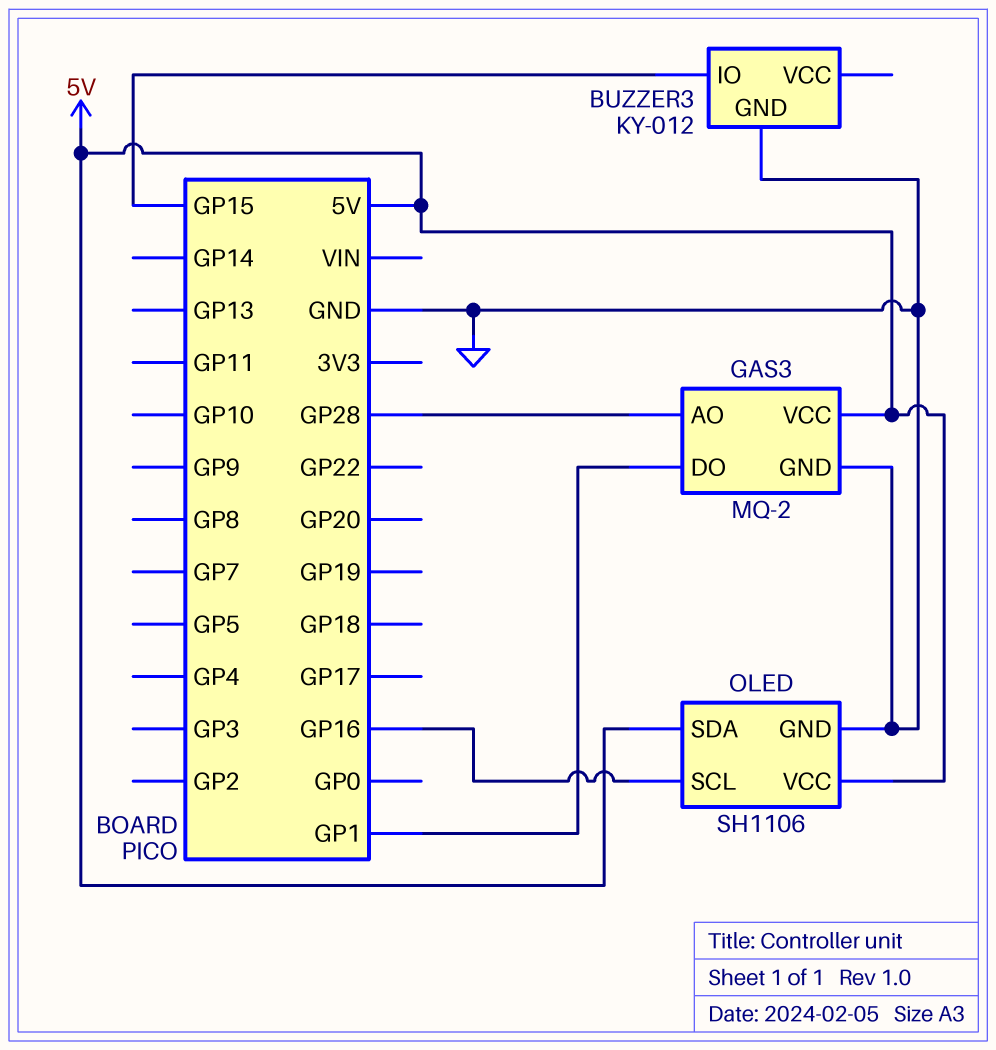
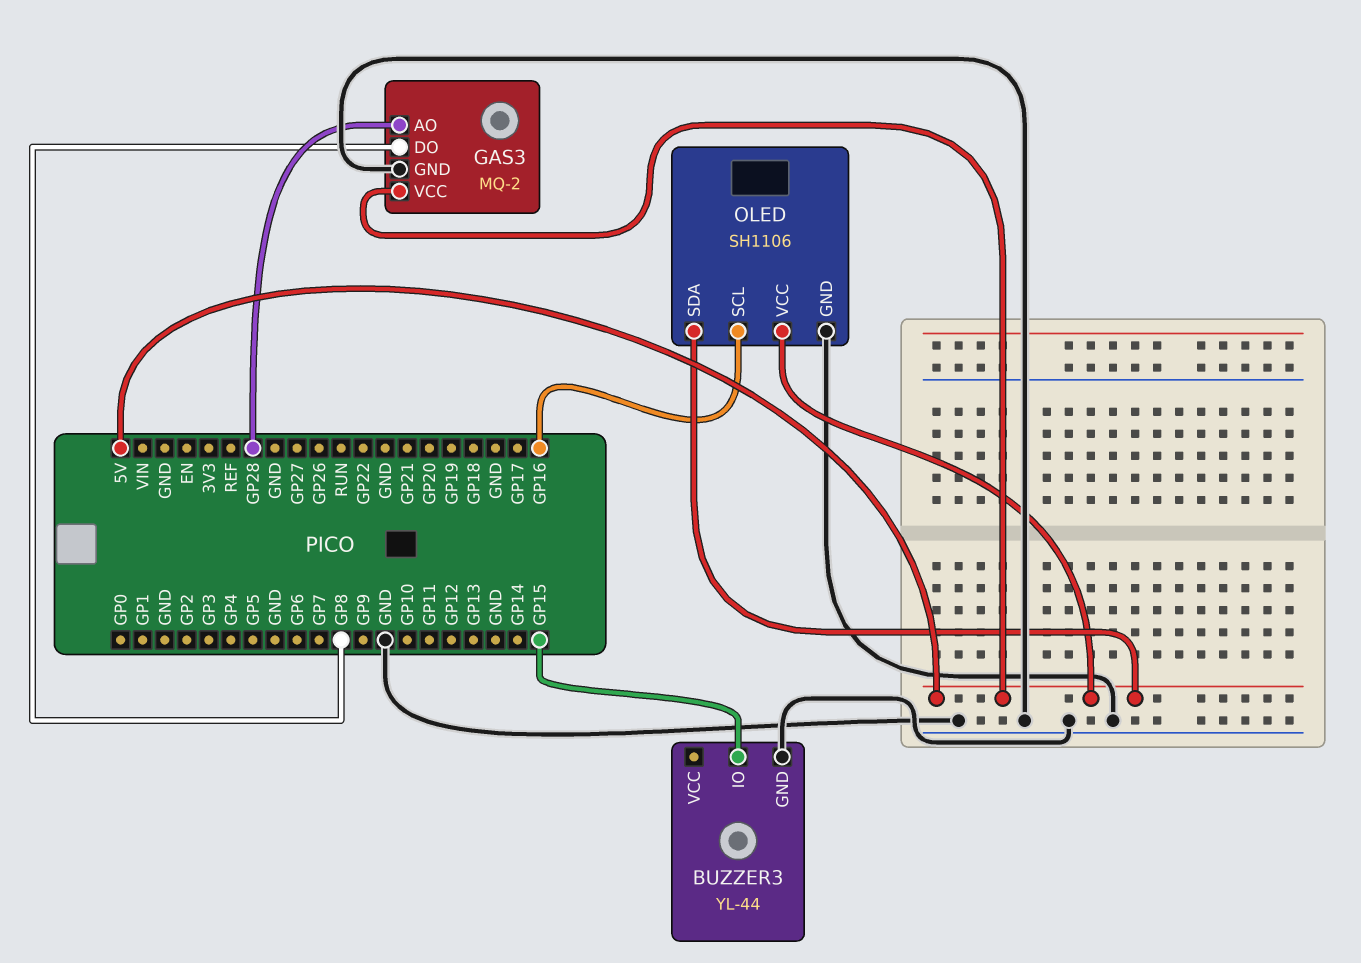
BUZZER3: KY-012 -> YL-44
GAS3 pin DO: GP1 -> GP8

